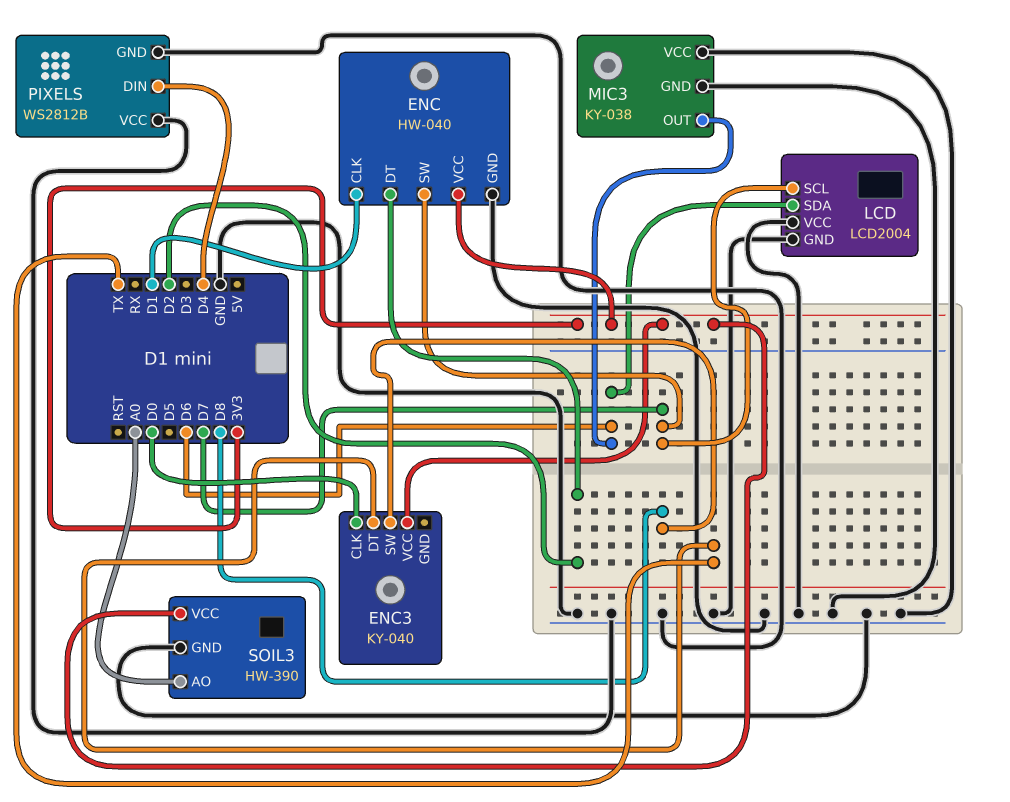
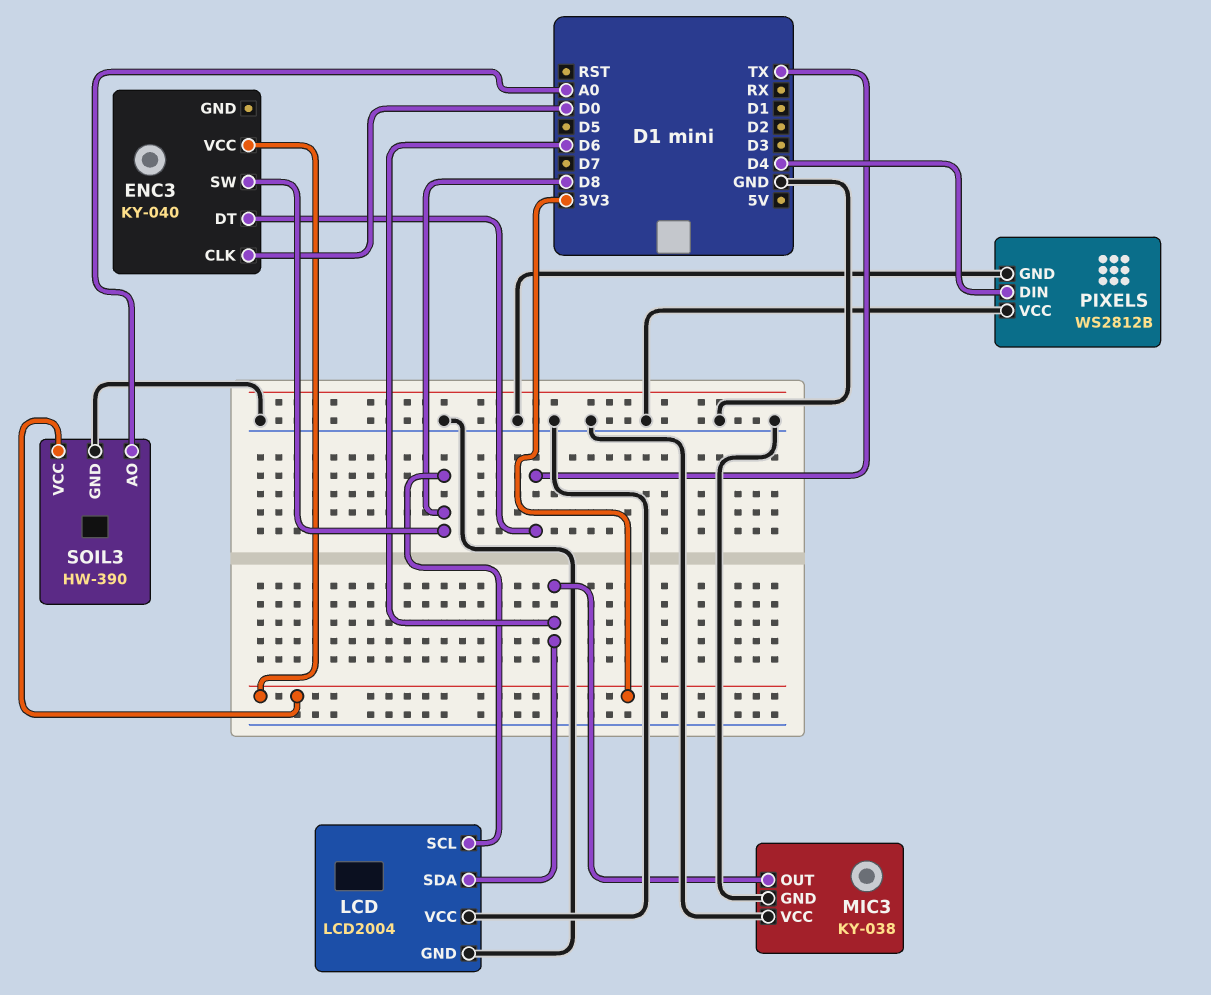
ENC: HW-040 -> none
ENC pin CLK: D1 -> none
ENC pin DT: D2 -> none
ENC pin GND: GND -> none
ENC pin SW: D7 -> none
ENC pin VCC: 3V3 -> none
LCD pin SCL: D7 -> D8

